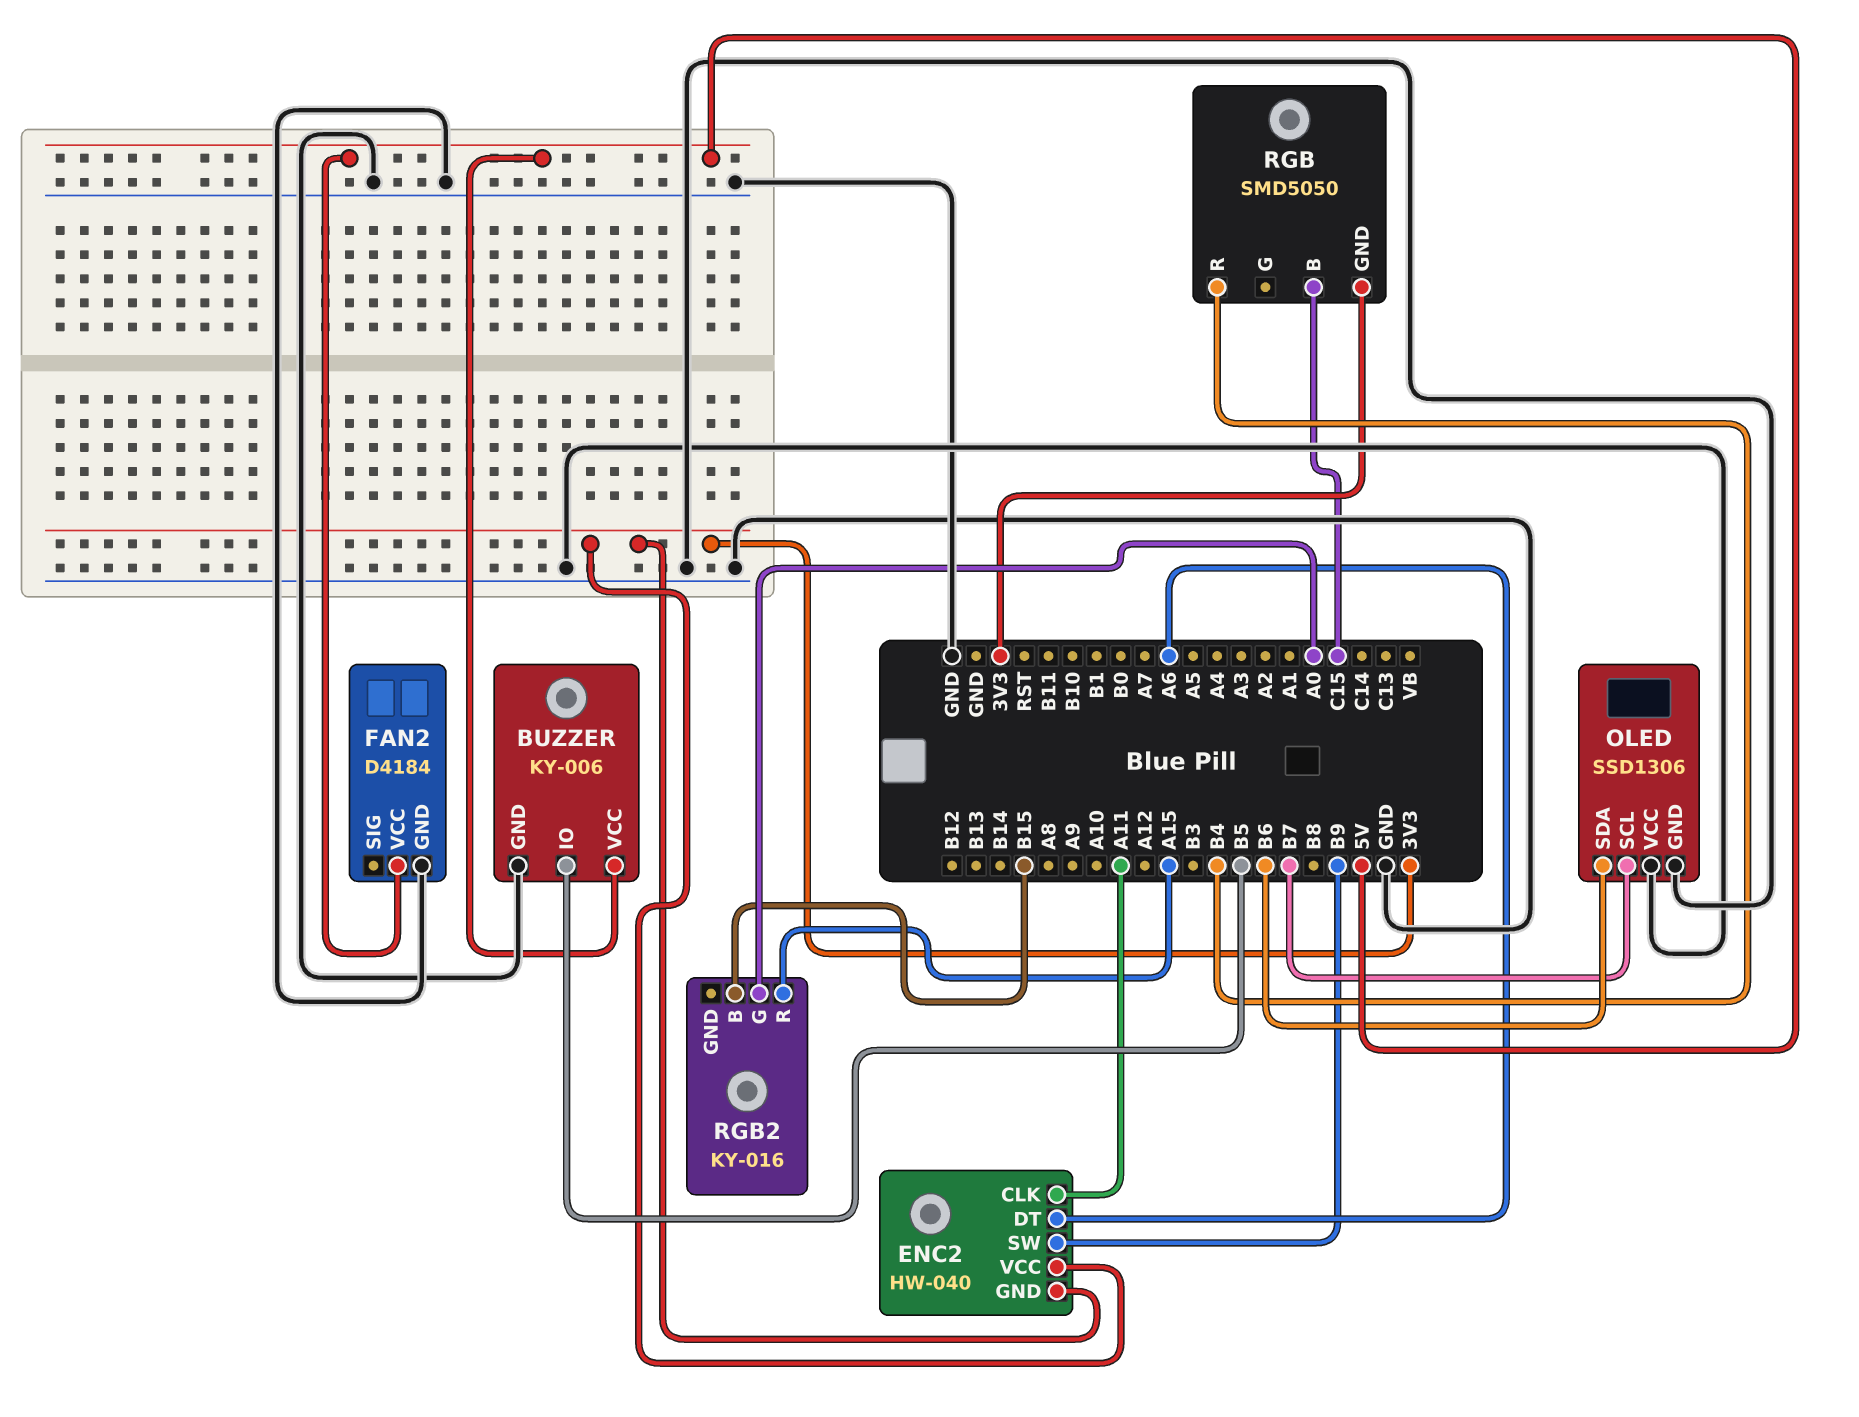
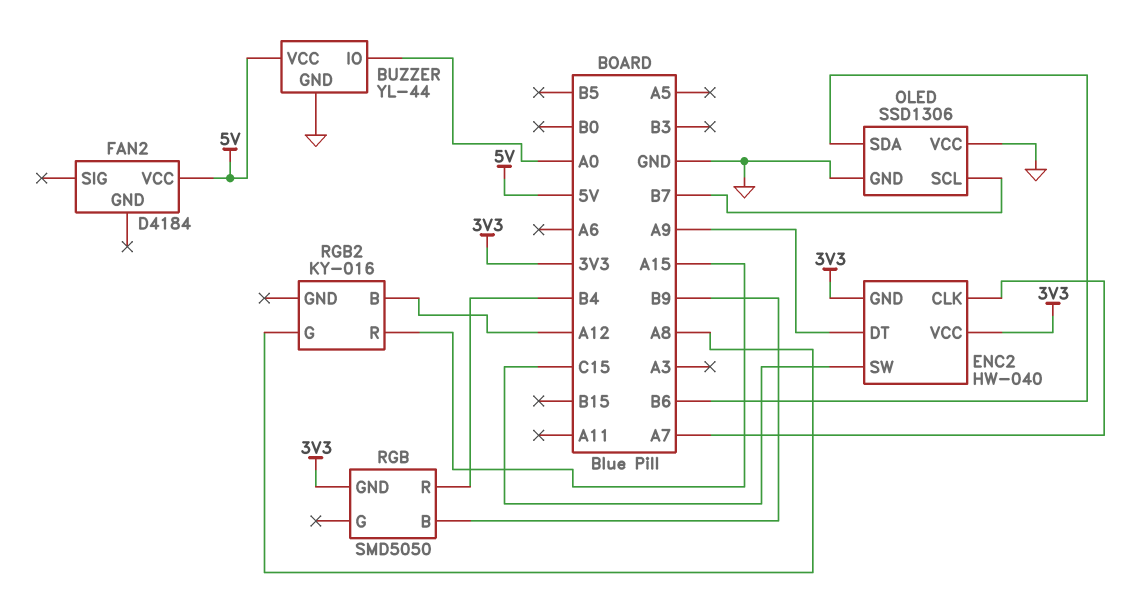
BUZZER: KY-006 -> YL-44
BUZZER pin IO: B5 -> A0
ENC2 pin CLK: A11 -> A7
ENC2 pin DT: A6 -> A9
ENC2 pin SW: B9 -> C15
FAN2 pin GND: GND -> none
RGB pin B: C15 -> B9
RGB2 pin B: B15 -> A12
RGB2 pin G: A0 -> A8

